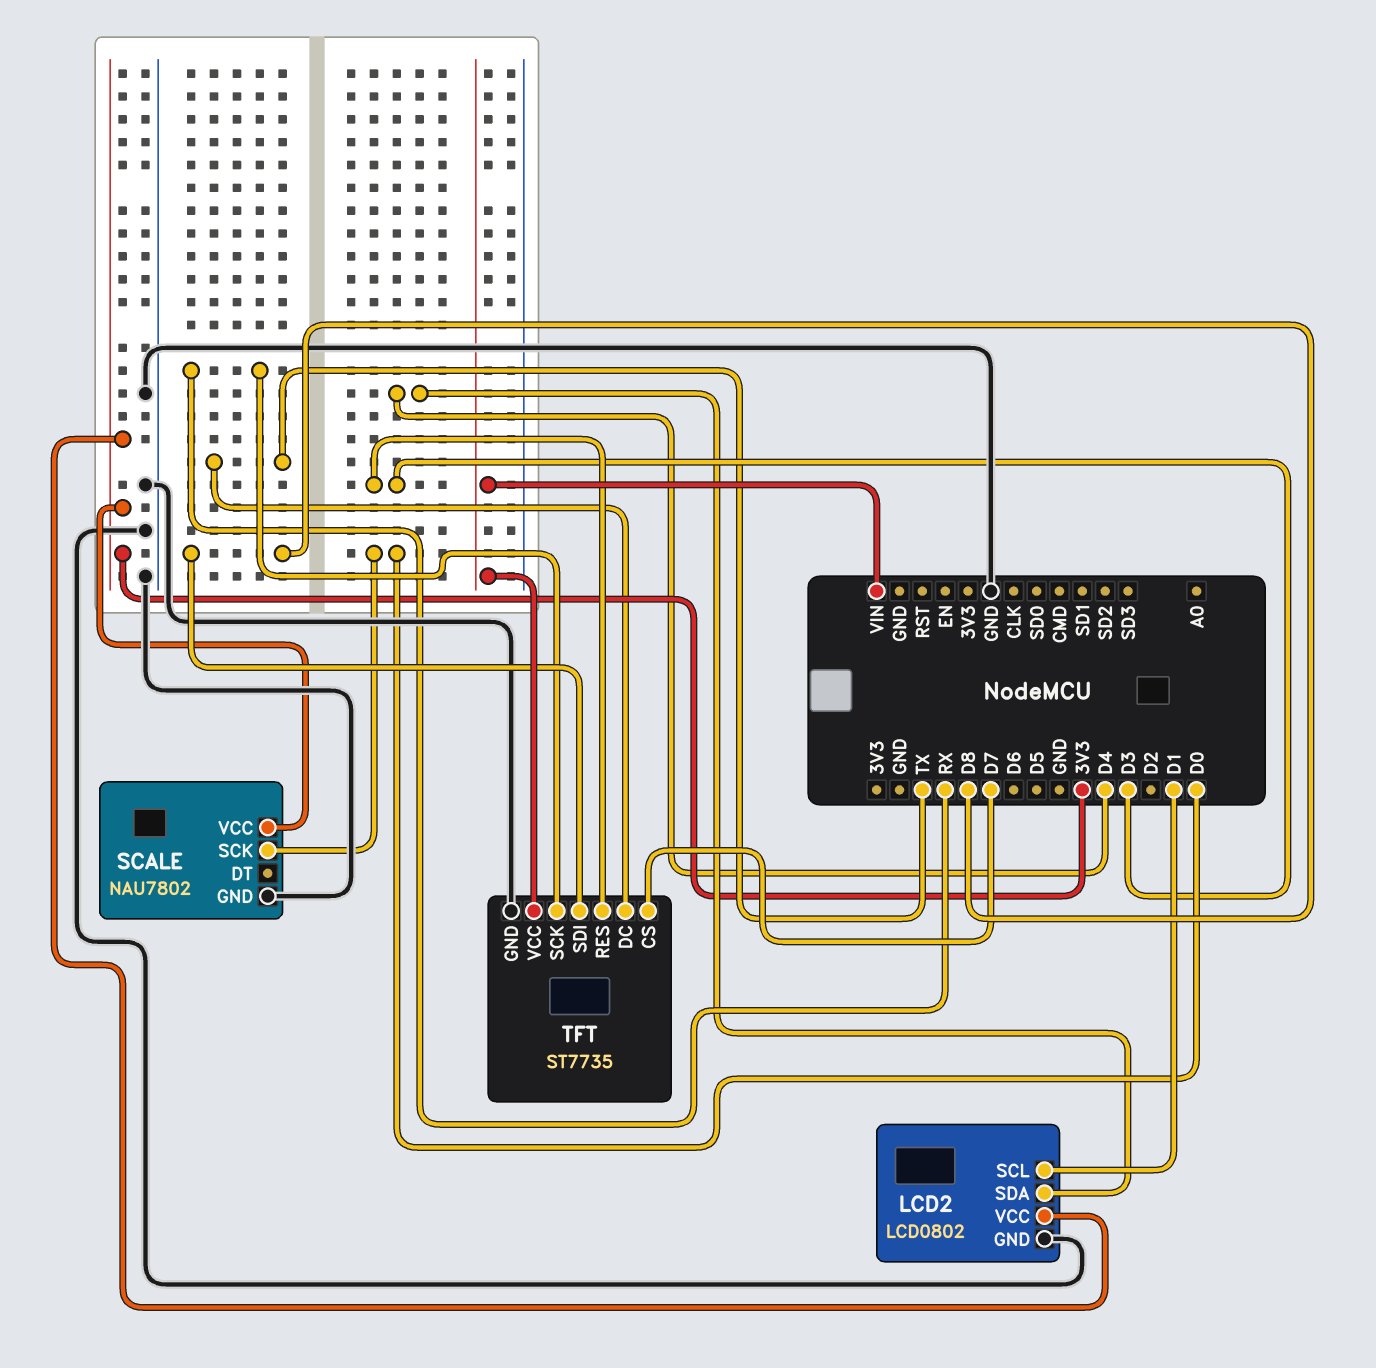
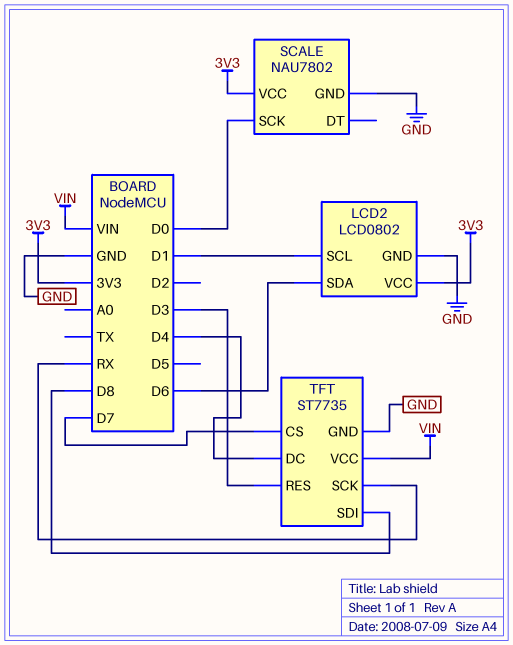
LCD2 pin SDA: D4 -> D6
TFT pin DC: TX -> D4

